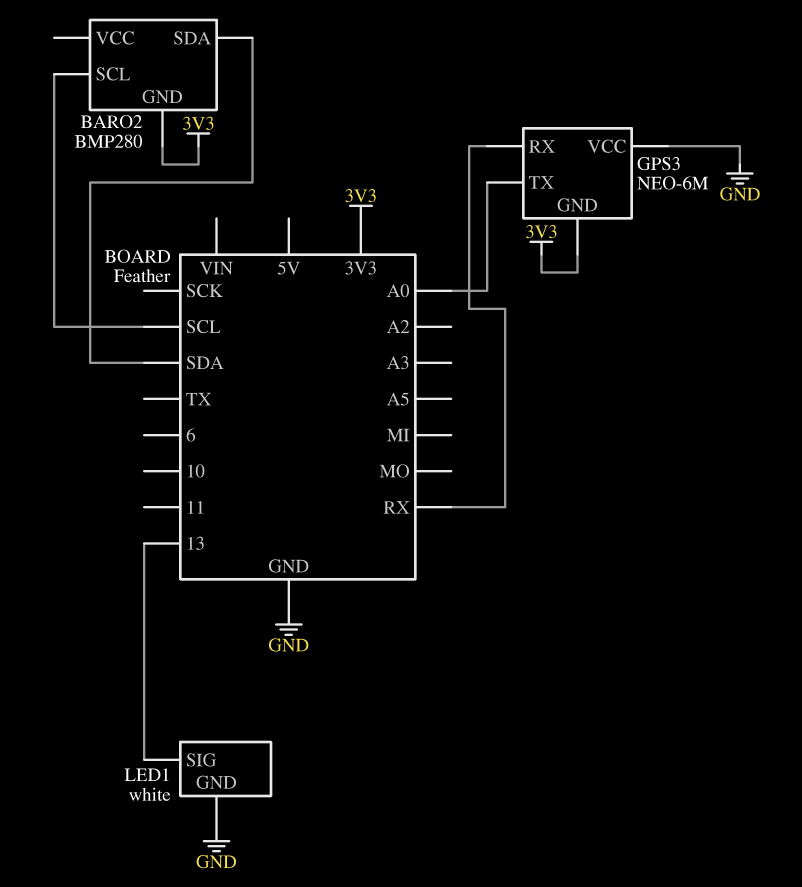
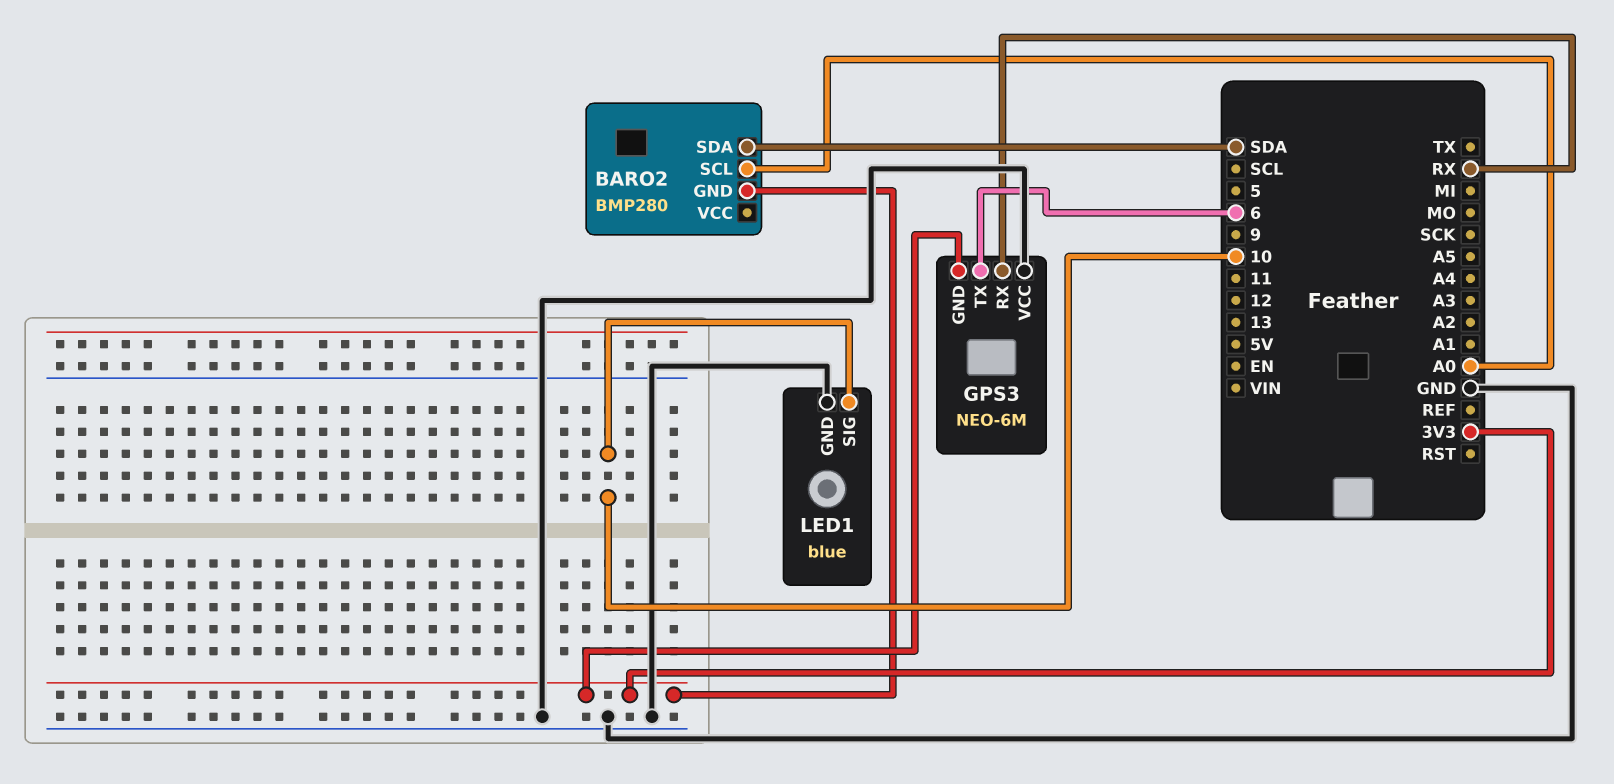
BARO2 pin SCL: SCL -> A0
GPS3 pin TX: A0 -> 6
LED1: white -> blue
LED1 pin SIG: 13 -> 10

